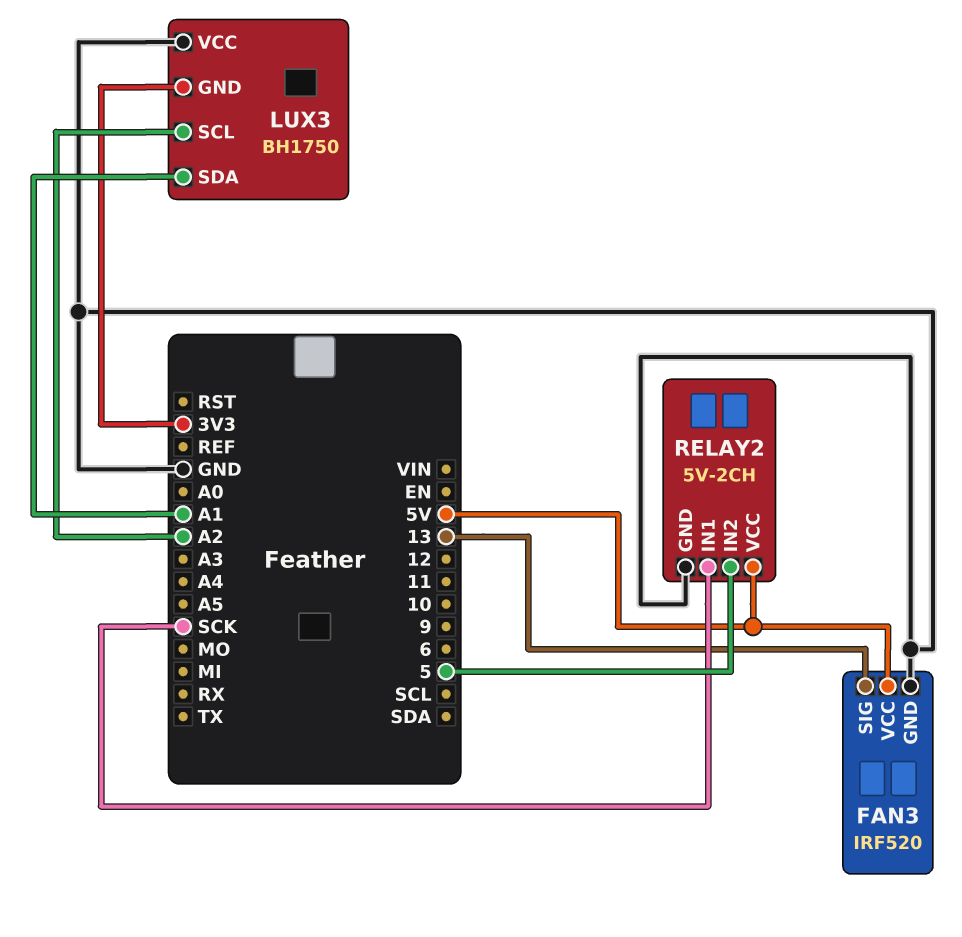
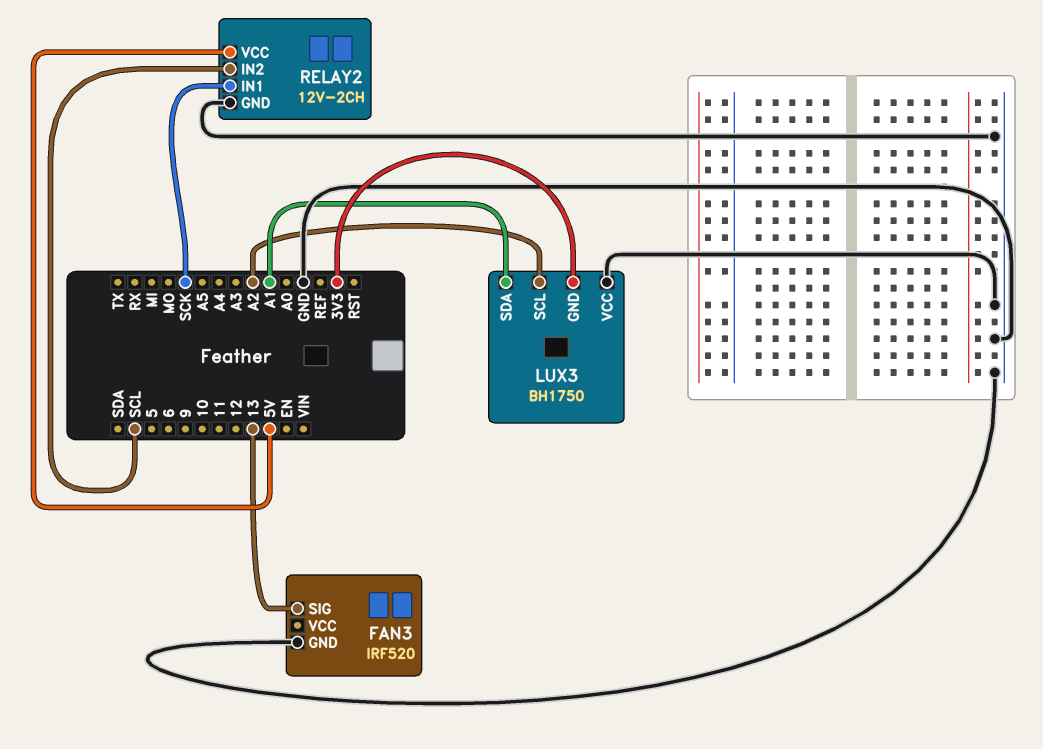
FAN3 pin VCC: 5V -> none
RELAY2: 5V-2CH -> 12V-2CH
RELAY2 pin IN2: 5 -> SCL

